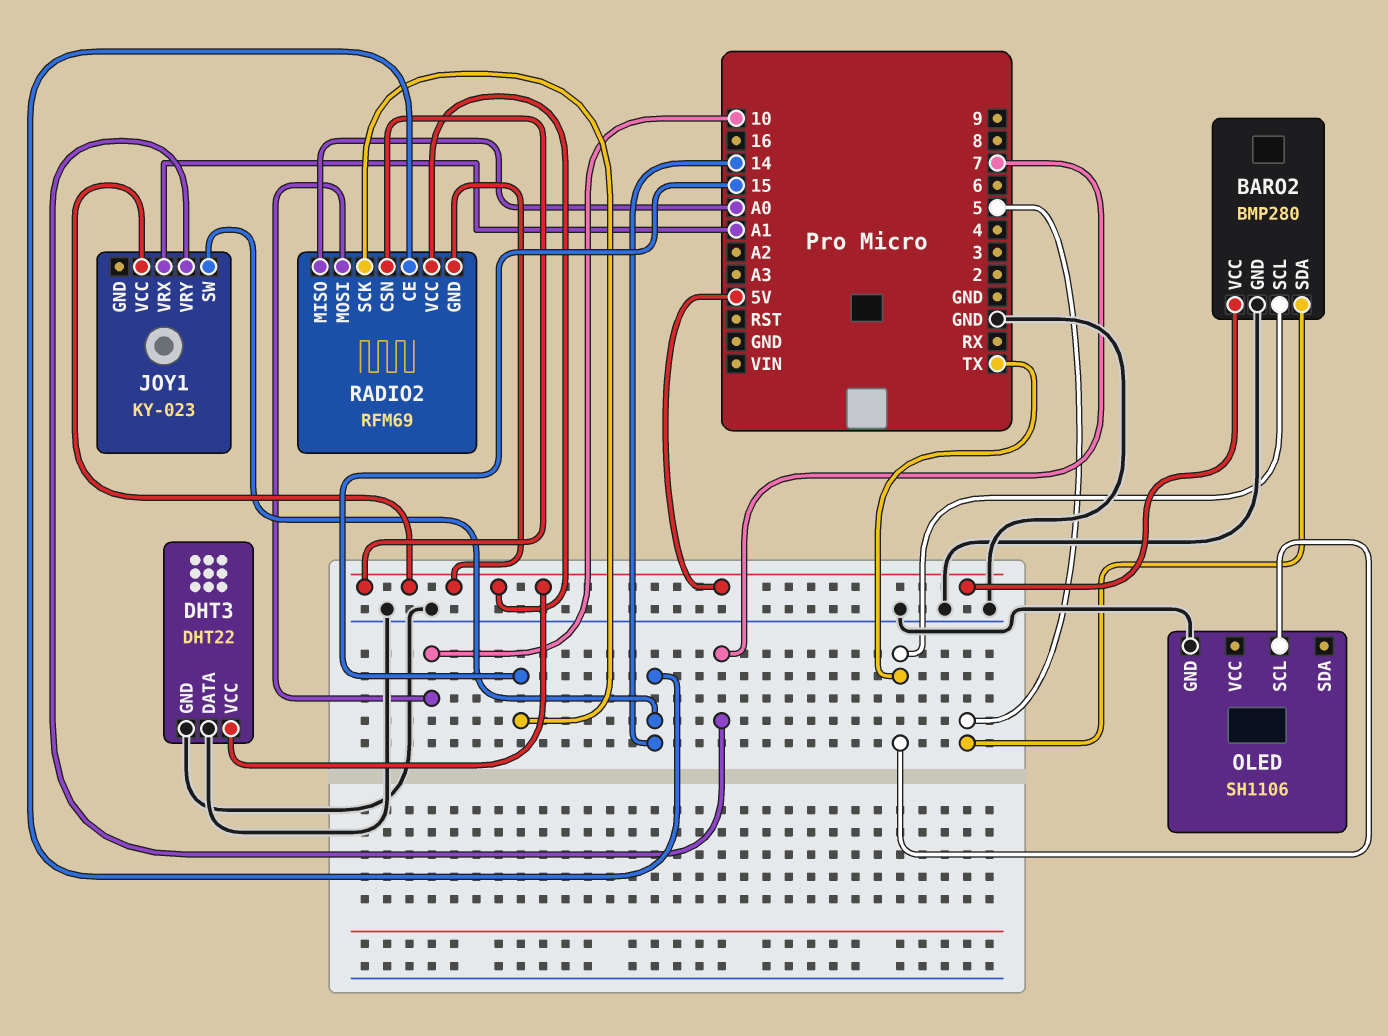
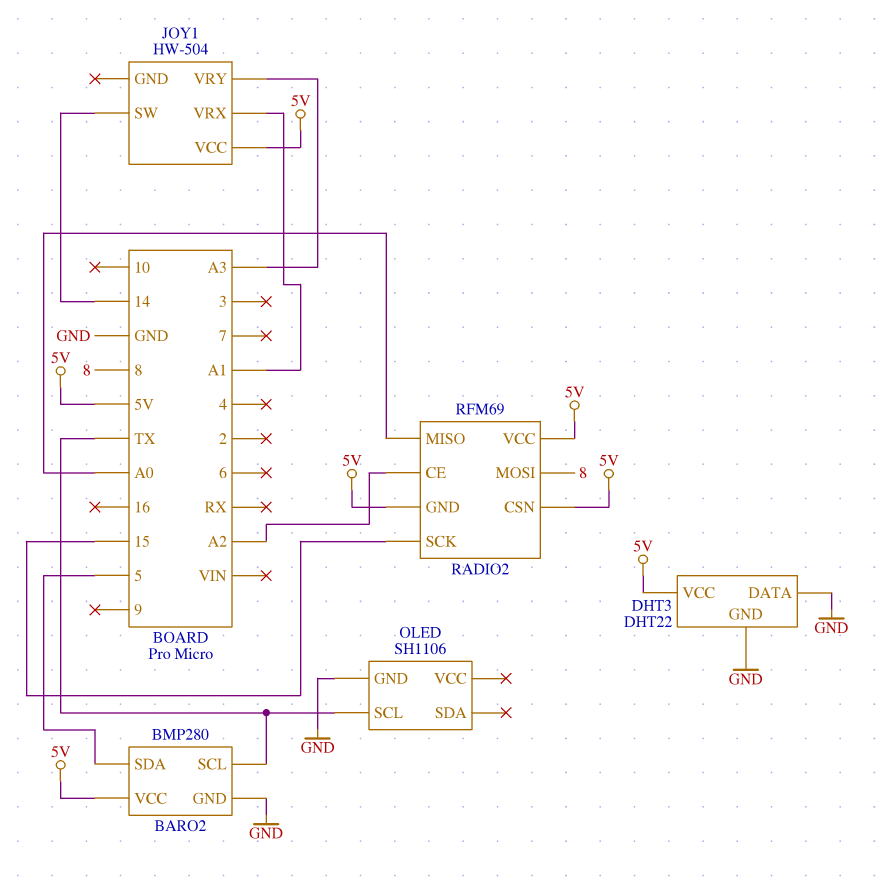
JOY1: KY-023 -> HW-504
JOY1 pin VRY: 7 -> A3
RADIO2 pin CE: 14 -> A2
RADIO2 pin MOSI: 10 -> 8

